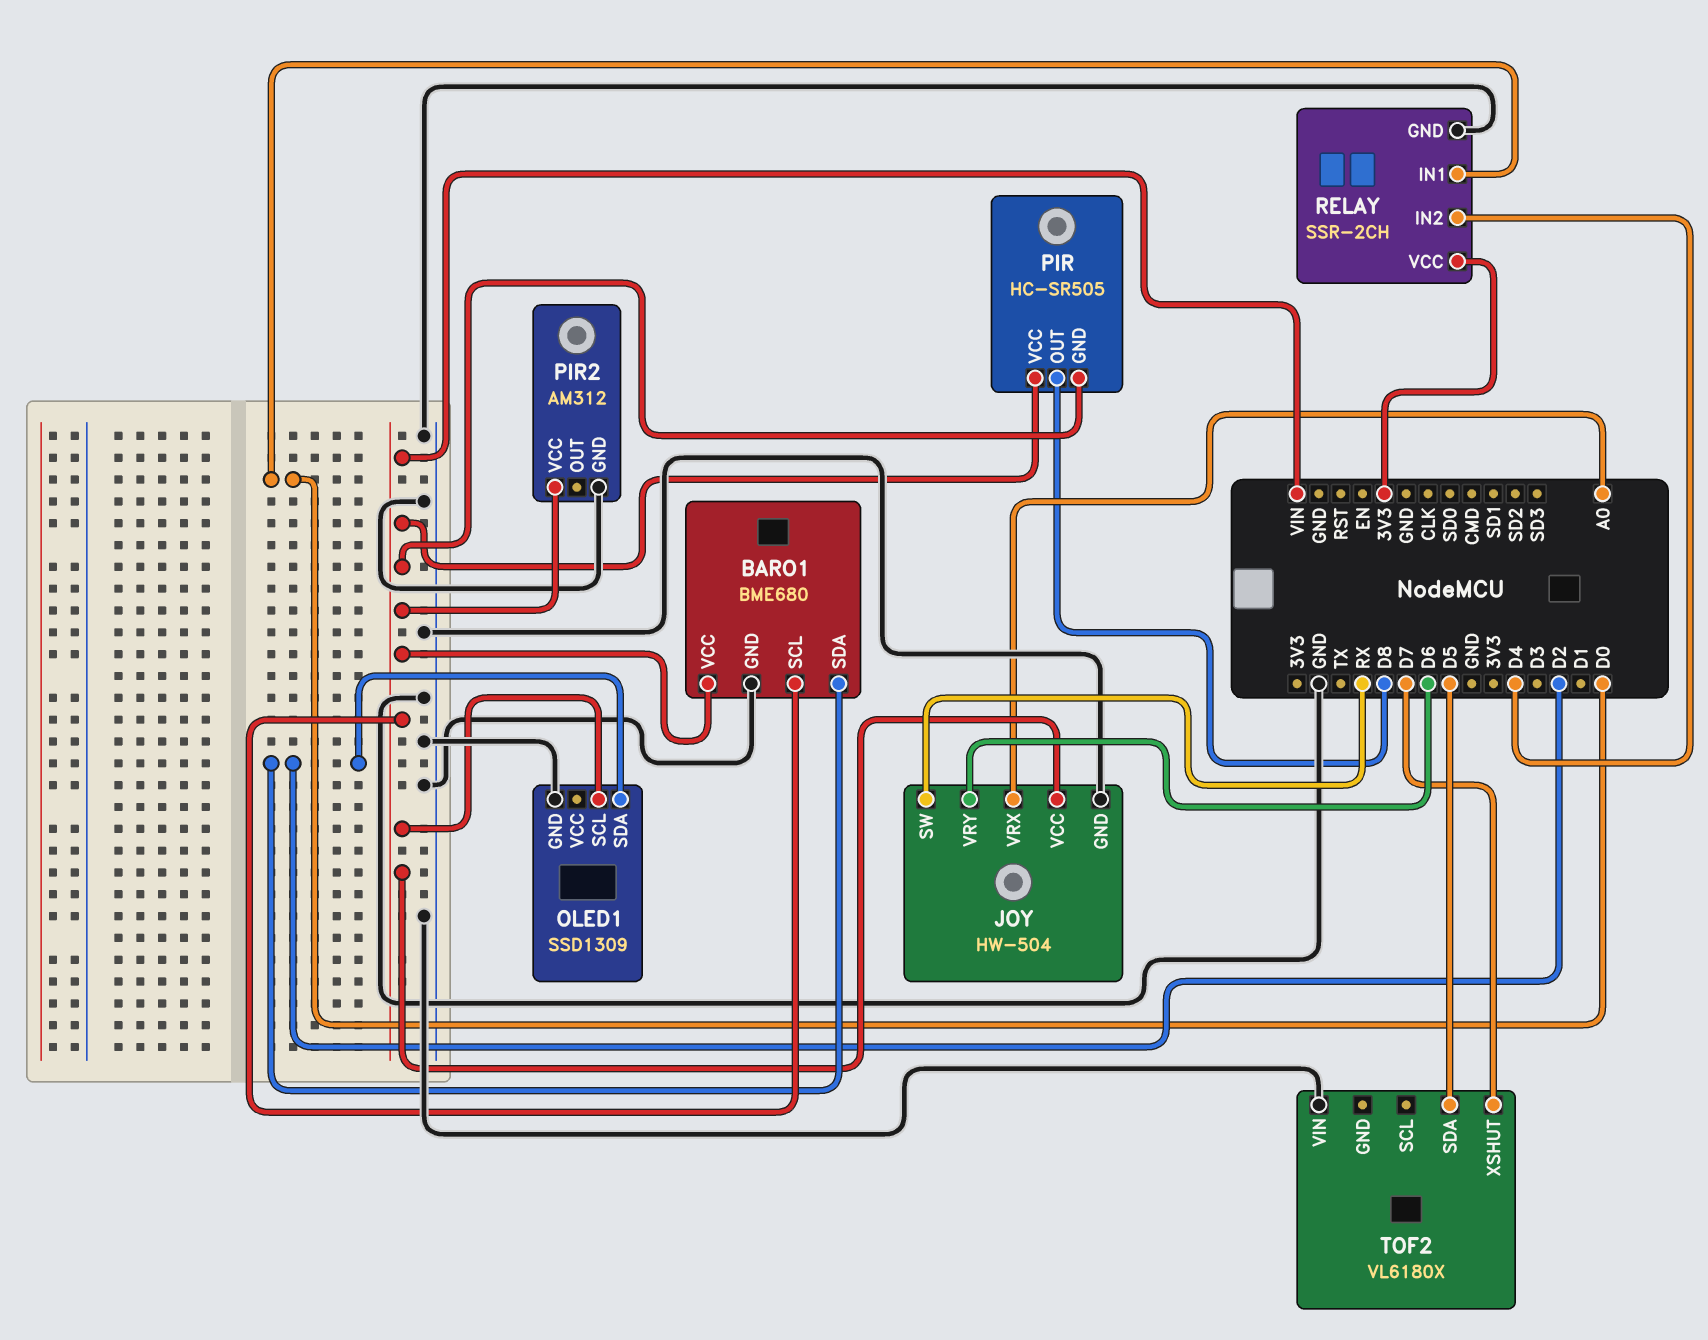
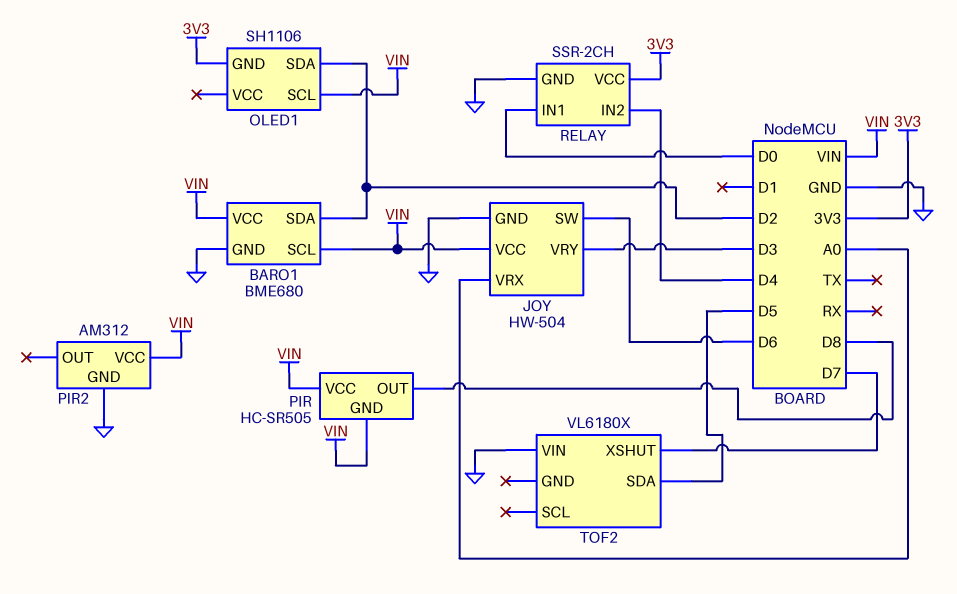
JOY pin SW: RX -> D6
JOY pin VRY: D6 -> D3
OLED1: SSD1309 -> SH1106
OLED1 pin GND: GND -> 3V3

